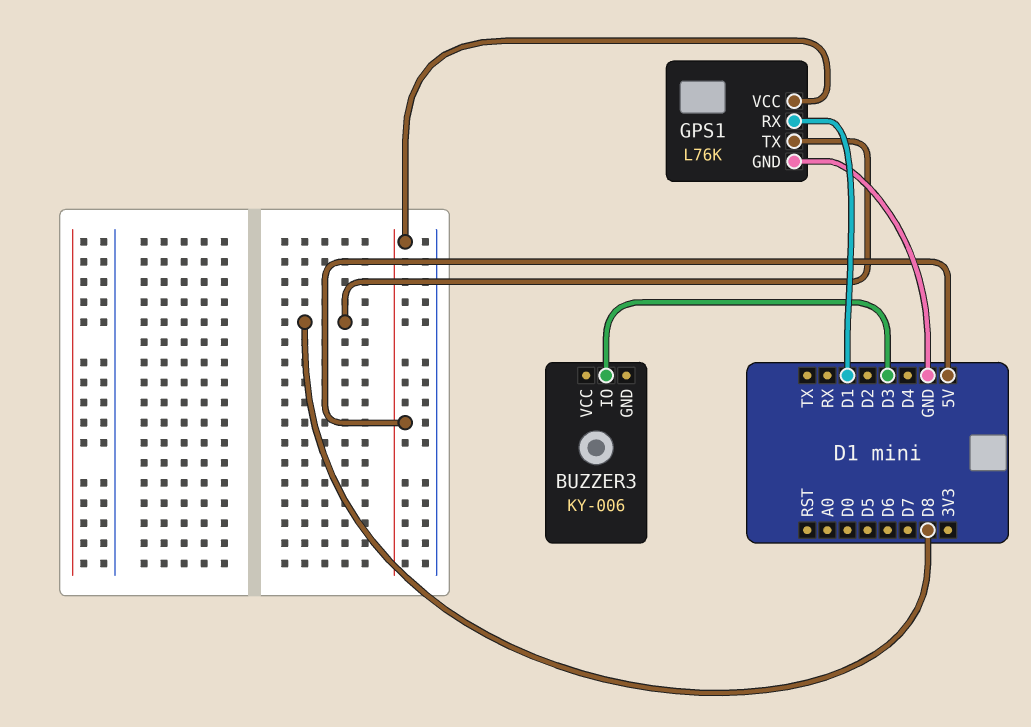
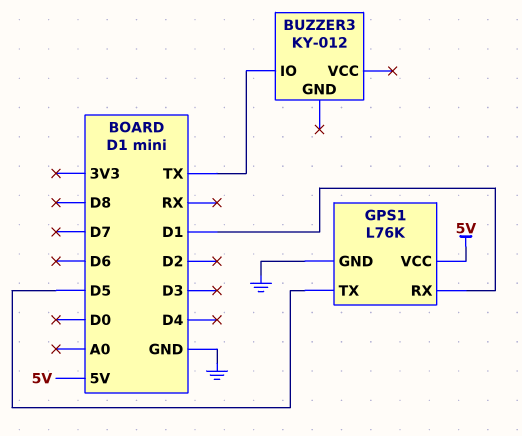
BUZZER3: KY-006 -> KY-012
BUZZER3 pin IO: D3 -> TX
GPS1 pin TX: D8 -> D5

